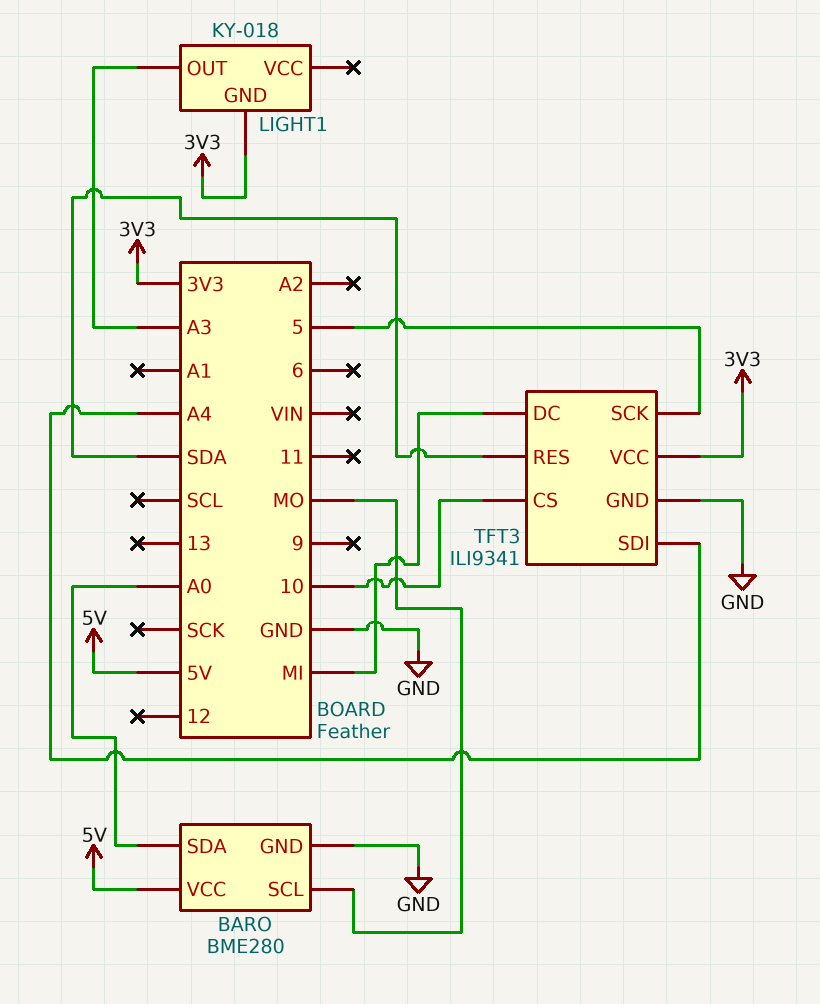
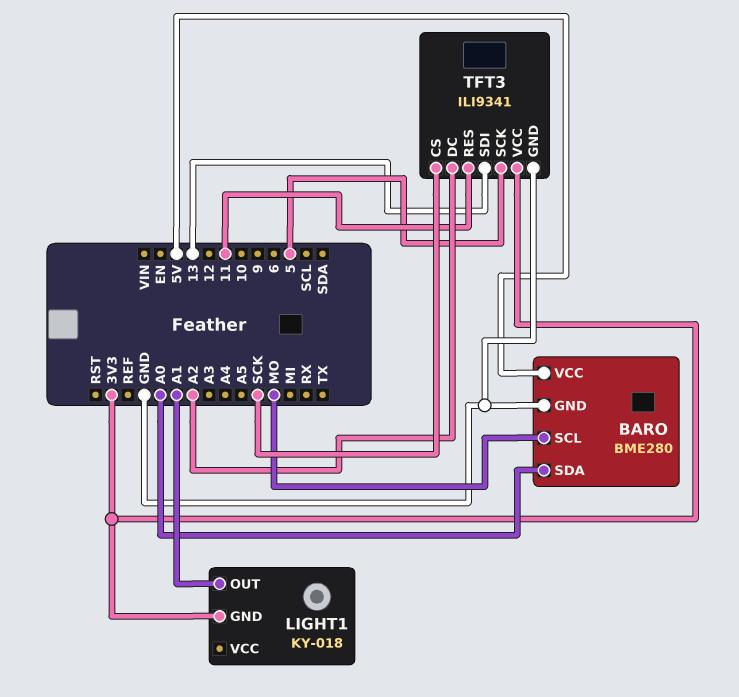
LIGHT1 pin OUT: A3 -> A1
TFT3 pin CS: 10 -> SCK
TFT3 pin DC: MI -> A2
TFT3 pin RES: SDA -> 11
TFT3 pin SDI: A4 -> 13

